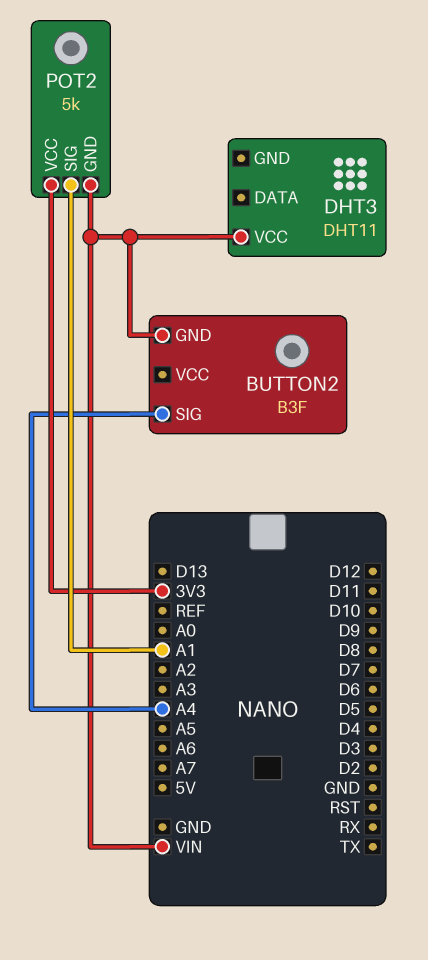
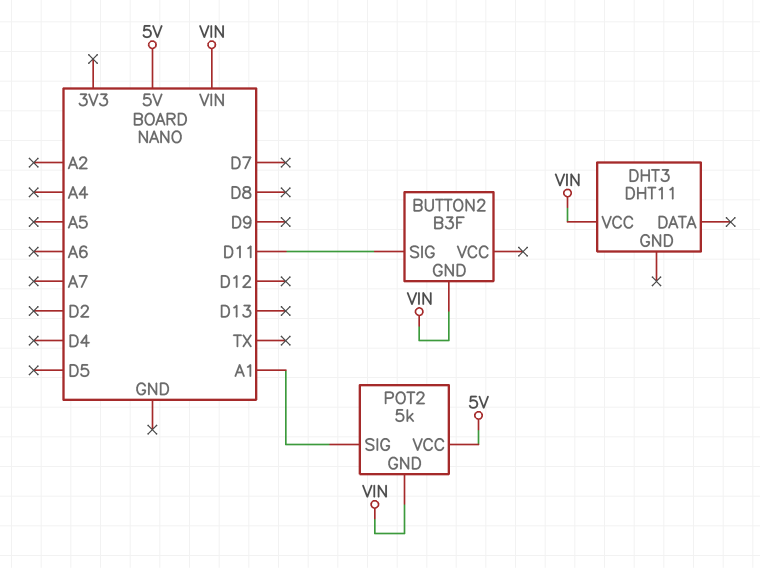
BUTTON2 pin SIG: A4 -> D11
POT2 pin VCC: 3V3 -> 5V

